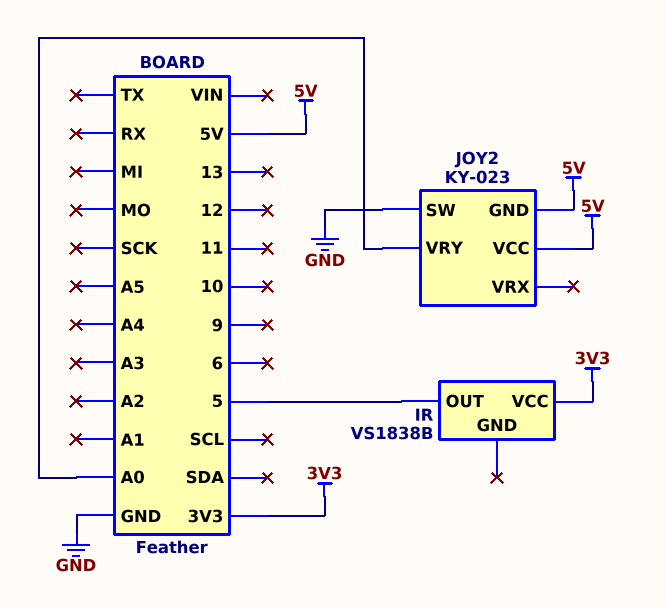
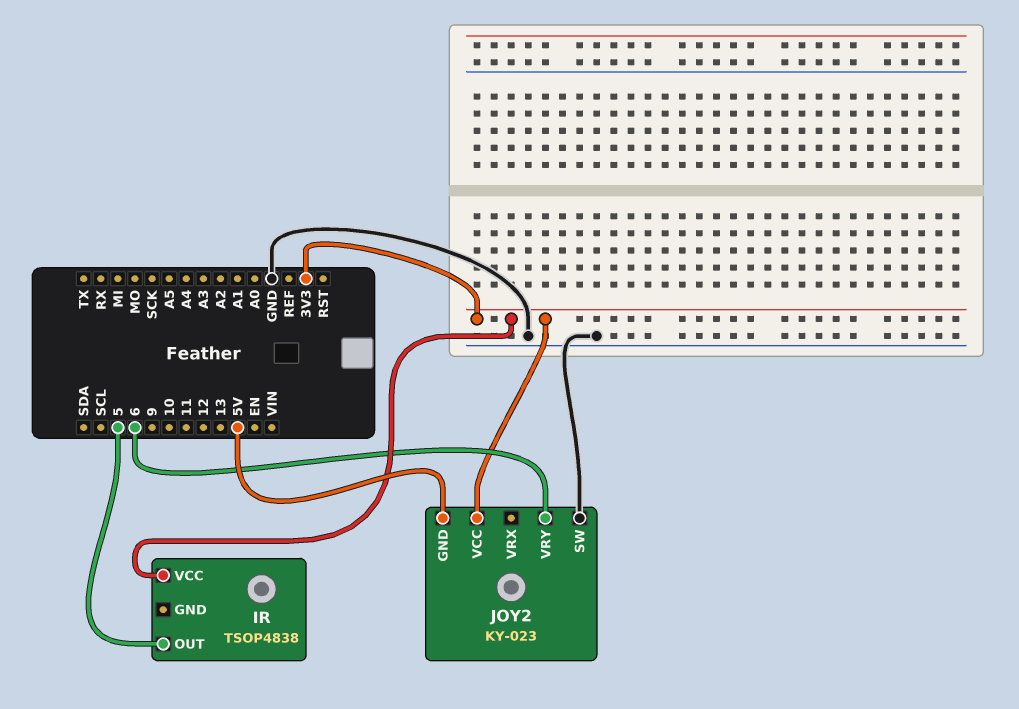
IR: VS1838B -> TSOP4838
JOY2 pin VCC: 5V -> 3V3
JOY2 pin VRY: A0 -> 6

